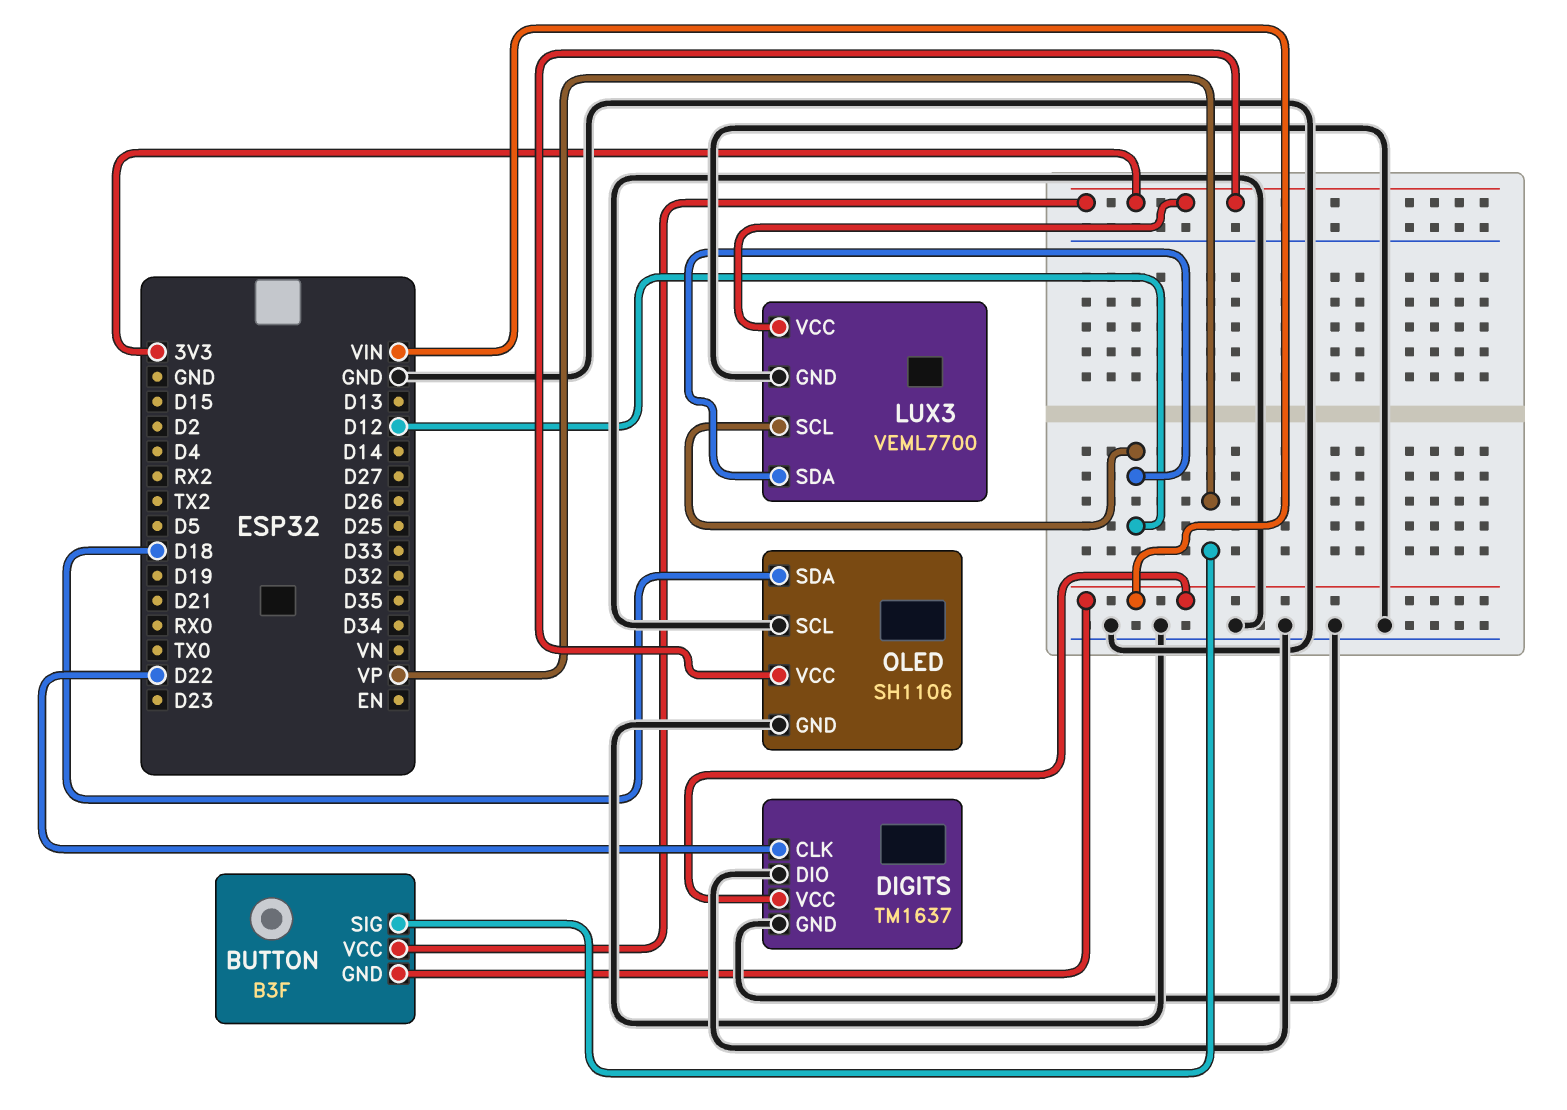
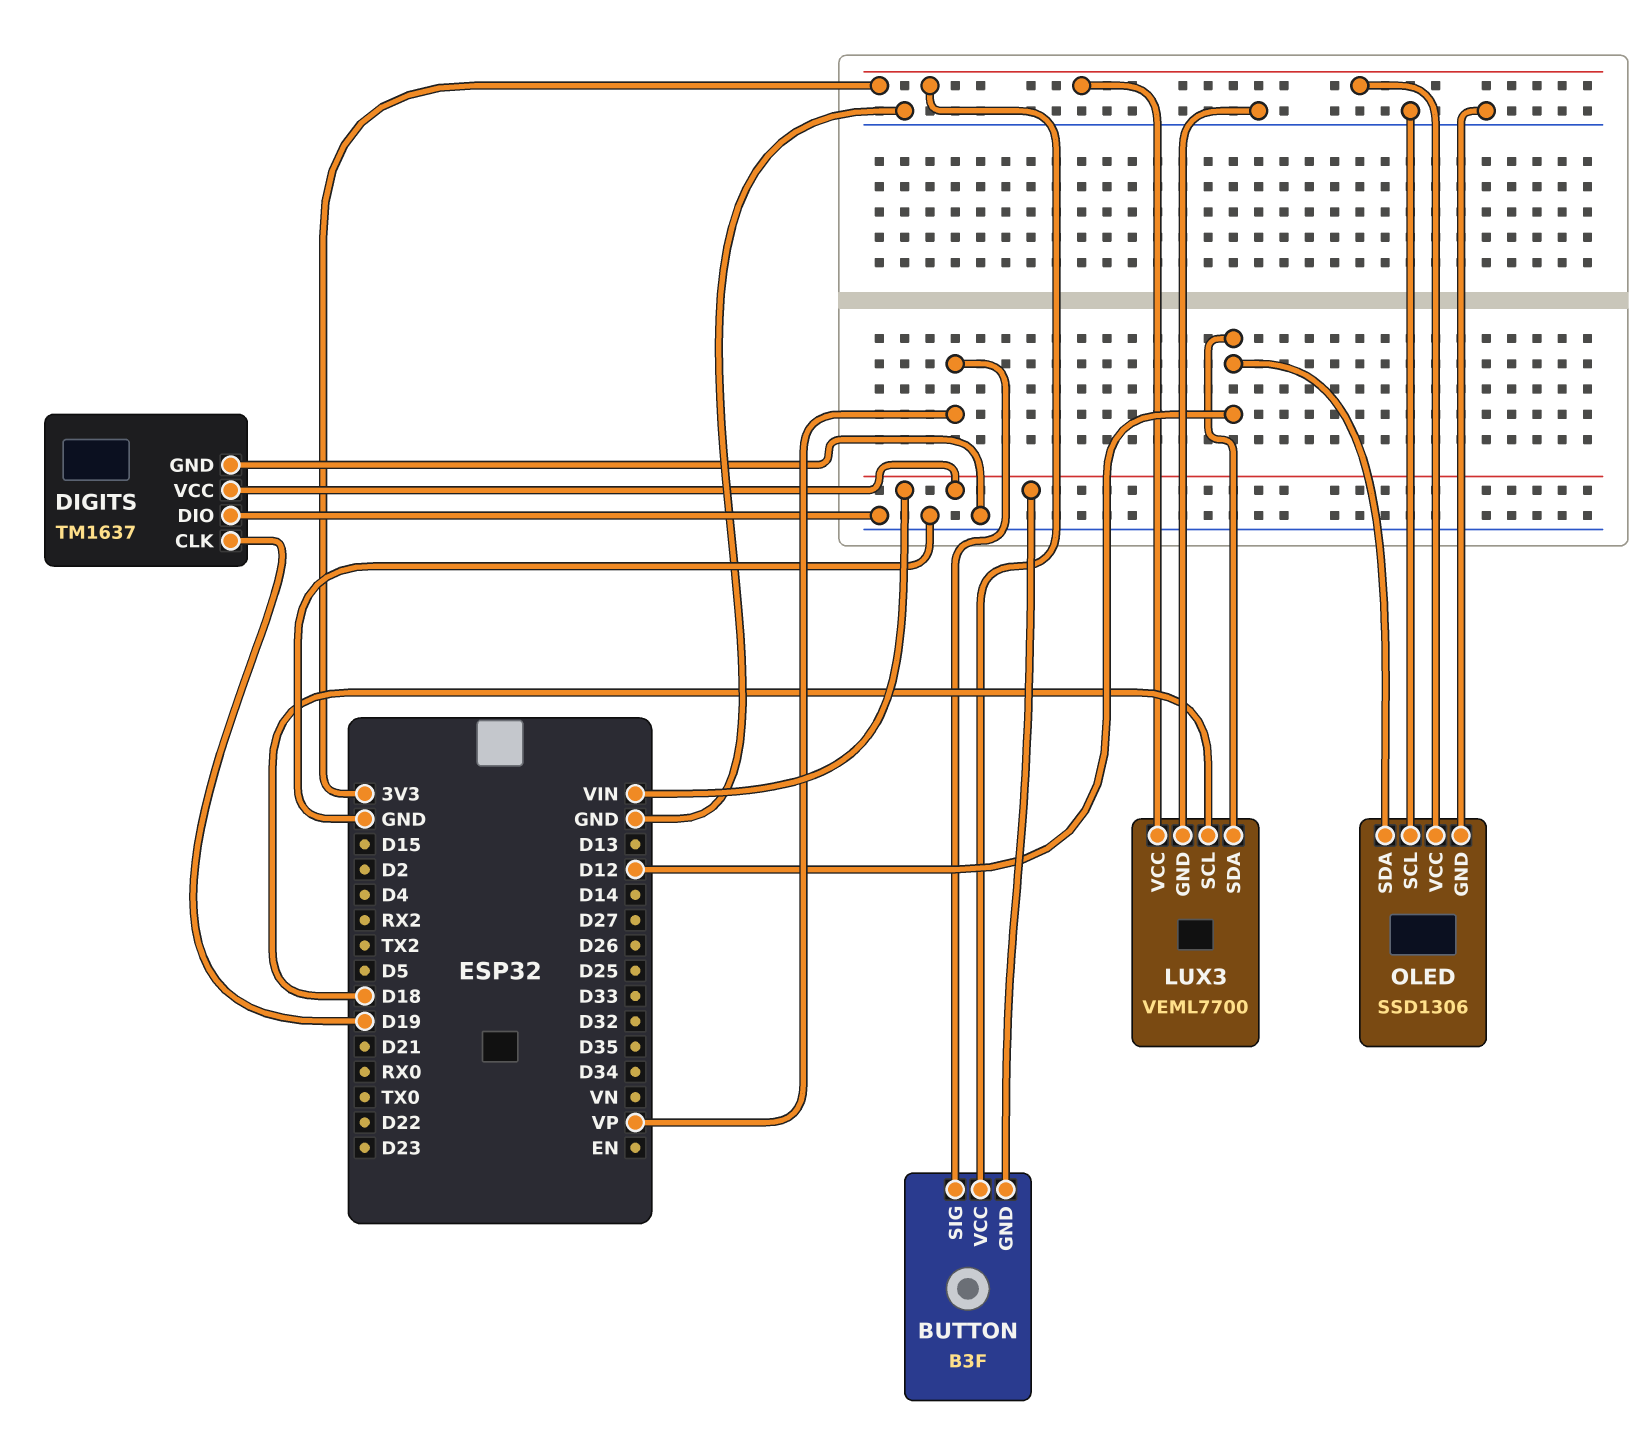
DIGITS pin CLK: D22 -> D19
LUX3 pin SCL: D12 -> D18
OLED: SH1106 -> SSD1306
OLED pin SDA: D18 -> D12

